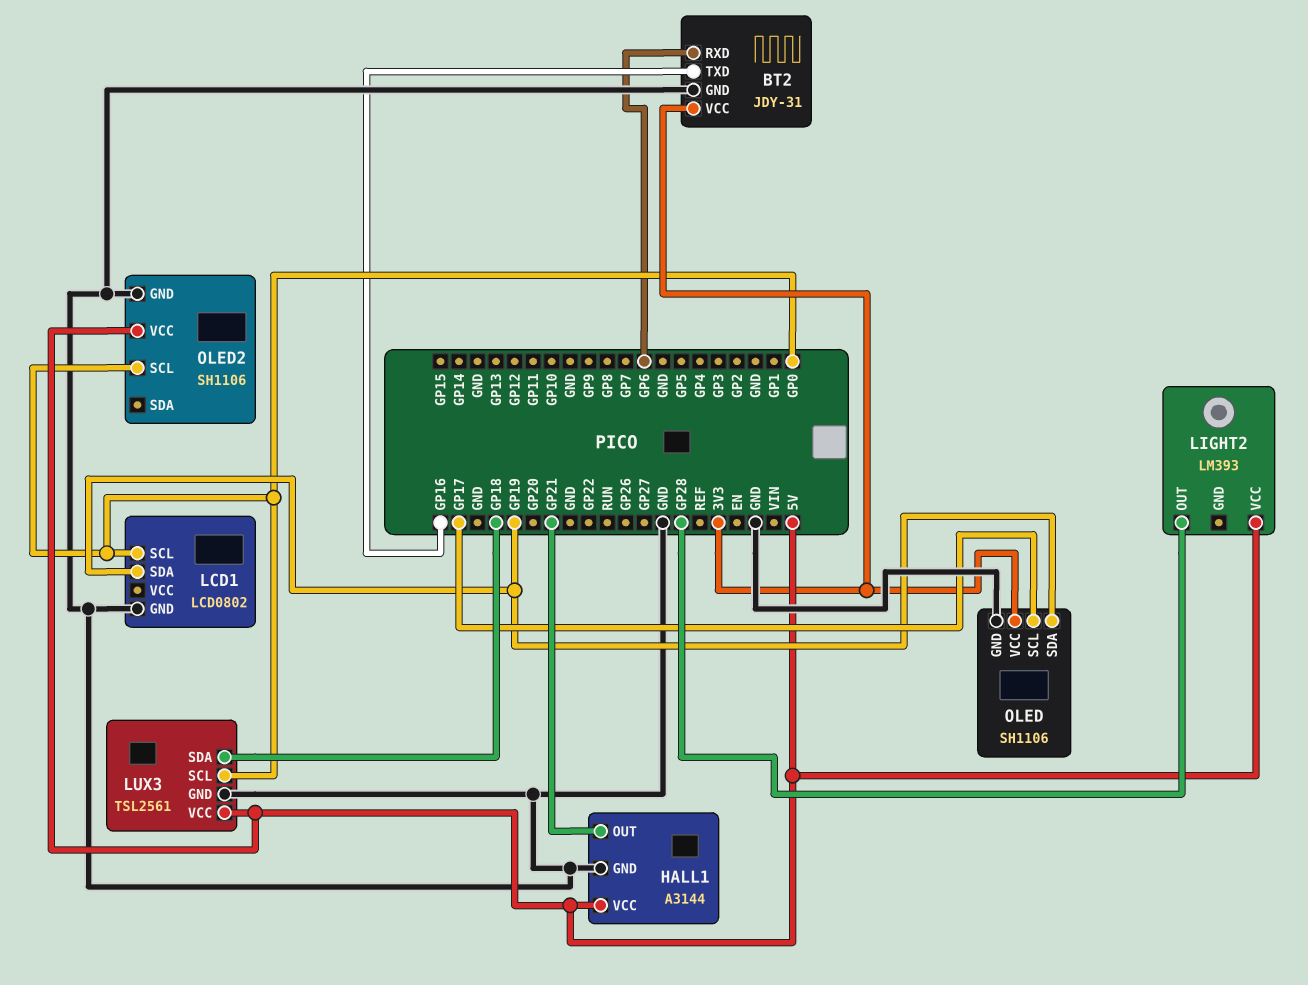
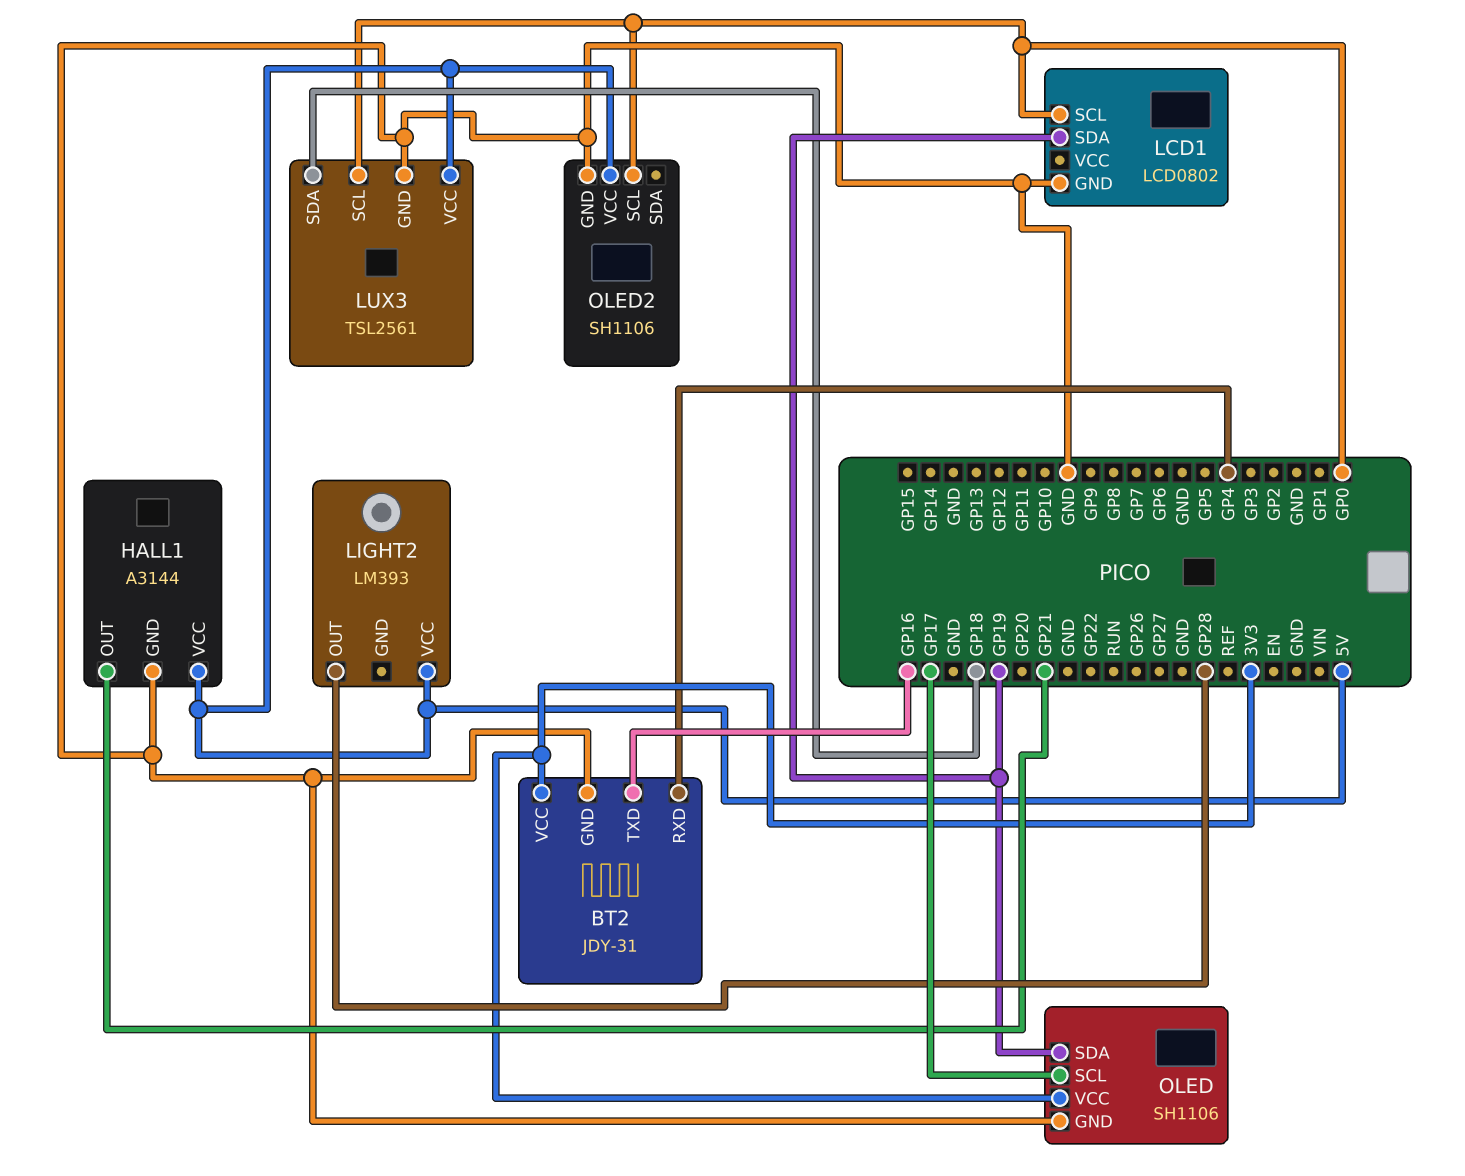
BT2 pin RXD: GP6 -> GP4

